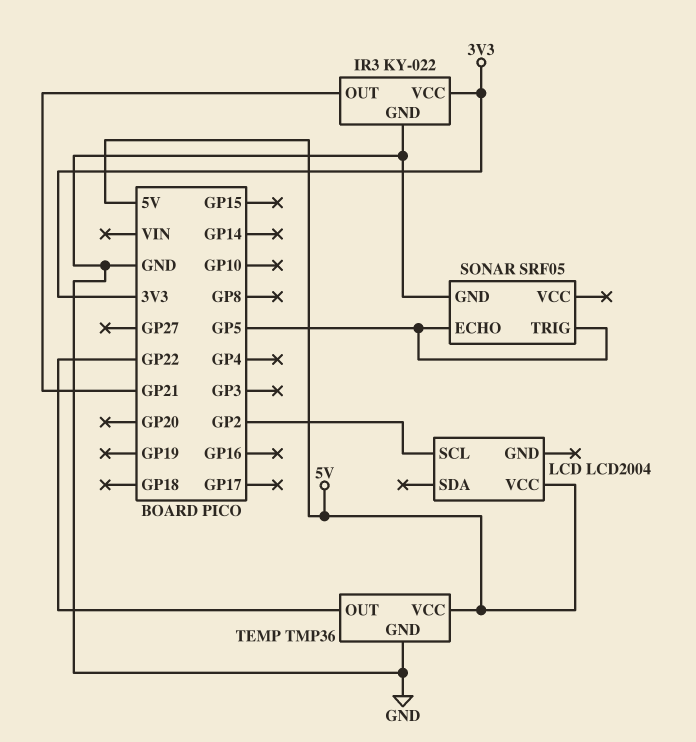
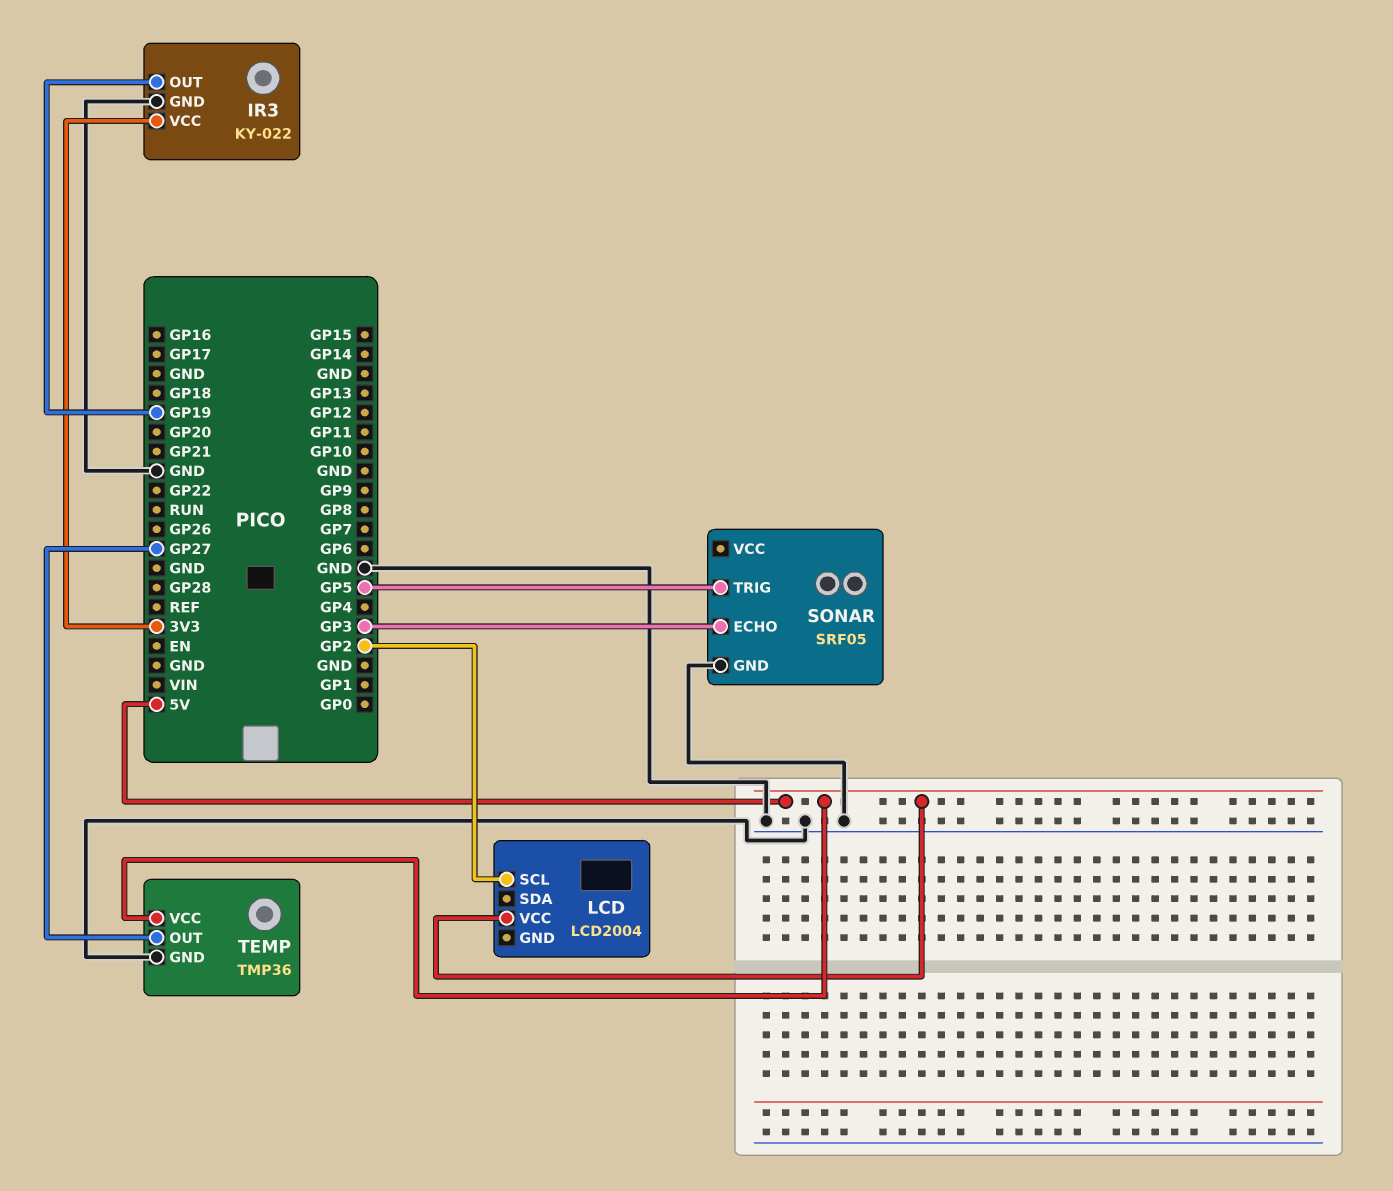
IR3 pin OUT: GP21 -> GP19
SONAR pin ECHO: GP5 -> GP3
TEMP pin OUT: GP22 -> GP27

